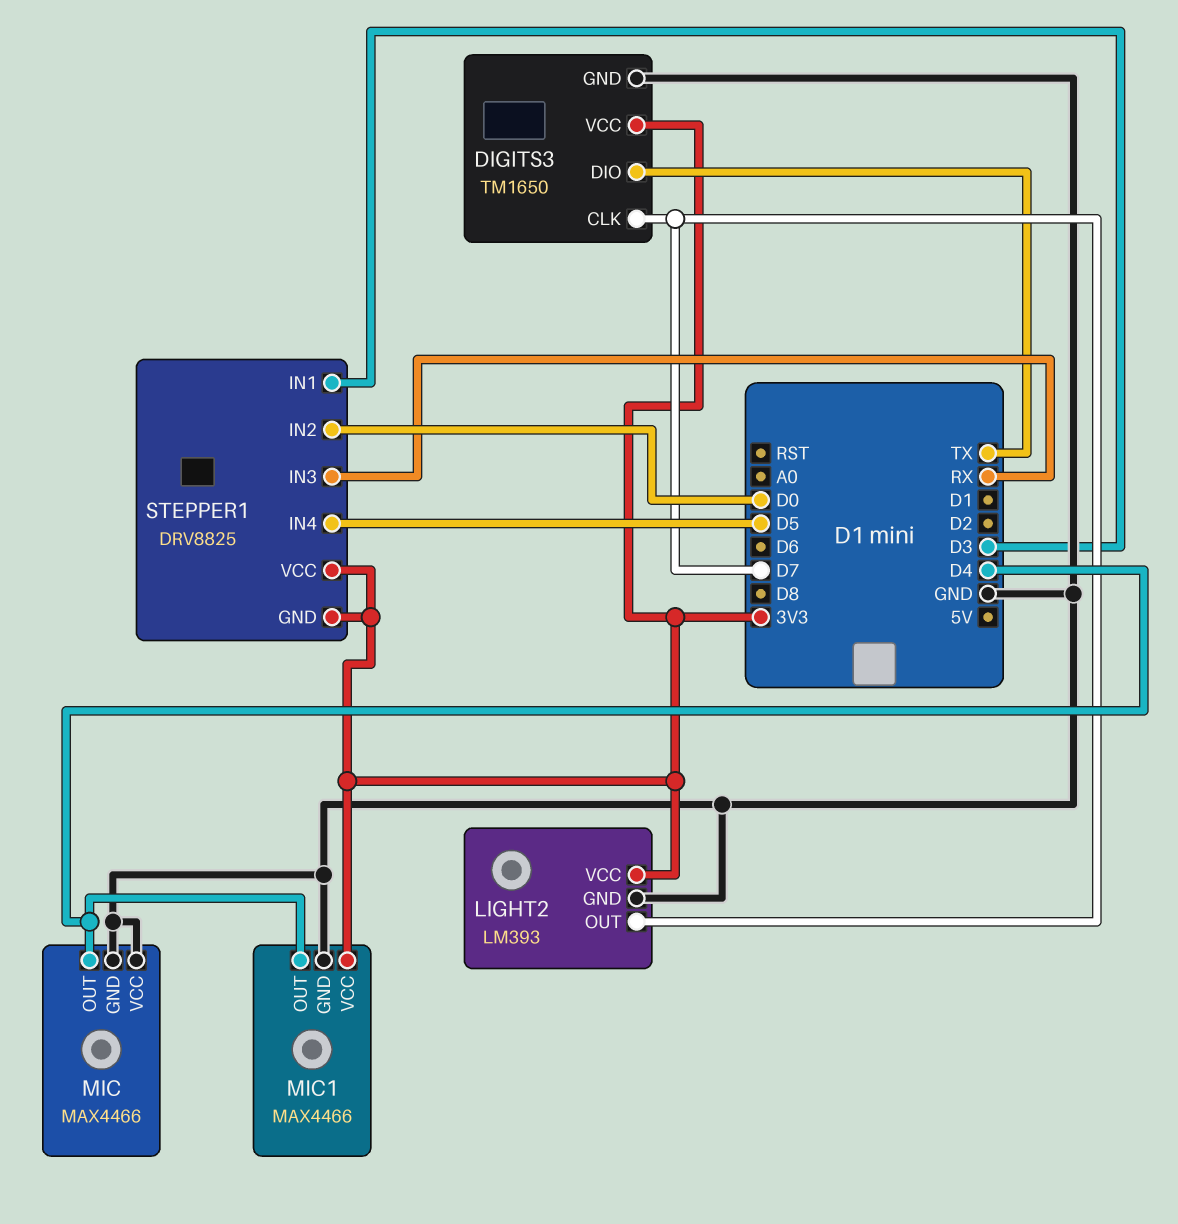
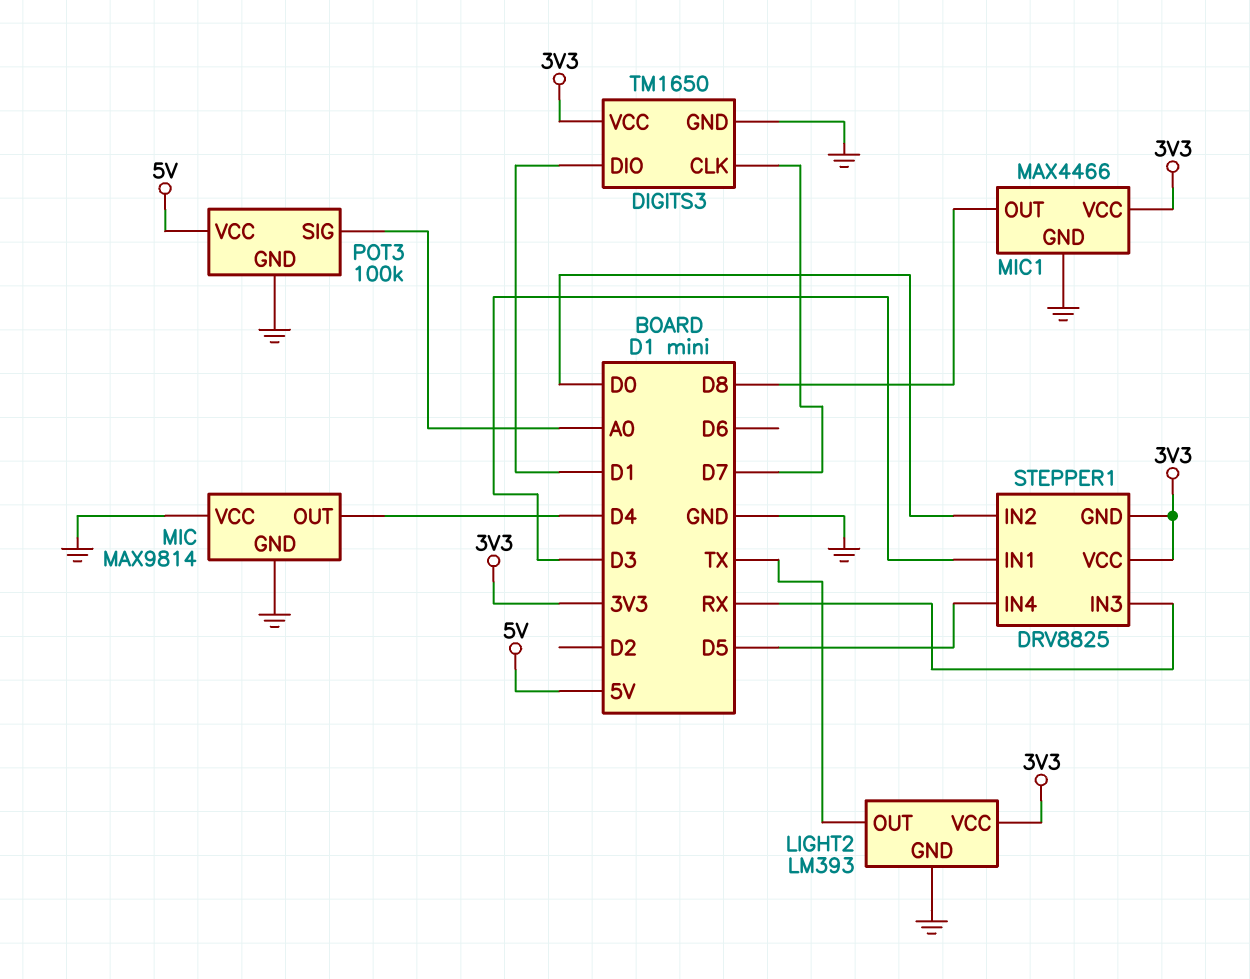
DIGITS3 pin DIO: TX -> D1
LIGHT2 pin OUT: D7 -> TX
MIC: MAX4466 -> MAX9814
MIC1 pin OUT: D4 -> D8
POT3: none -> 100k
POT3 pin GND: none -> GND
POT3 pin SIG: none -> A0
POT3 pin VCC: none -> 5V

